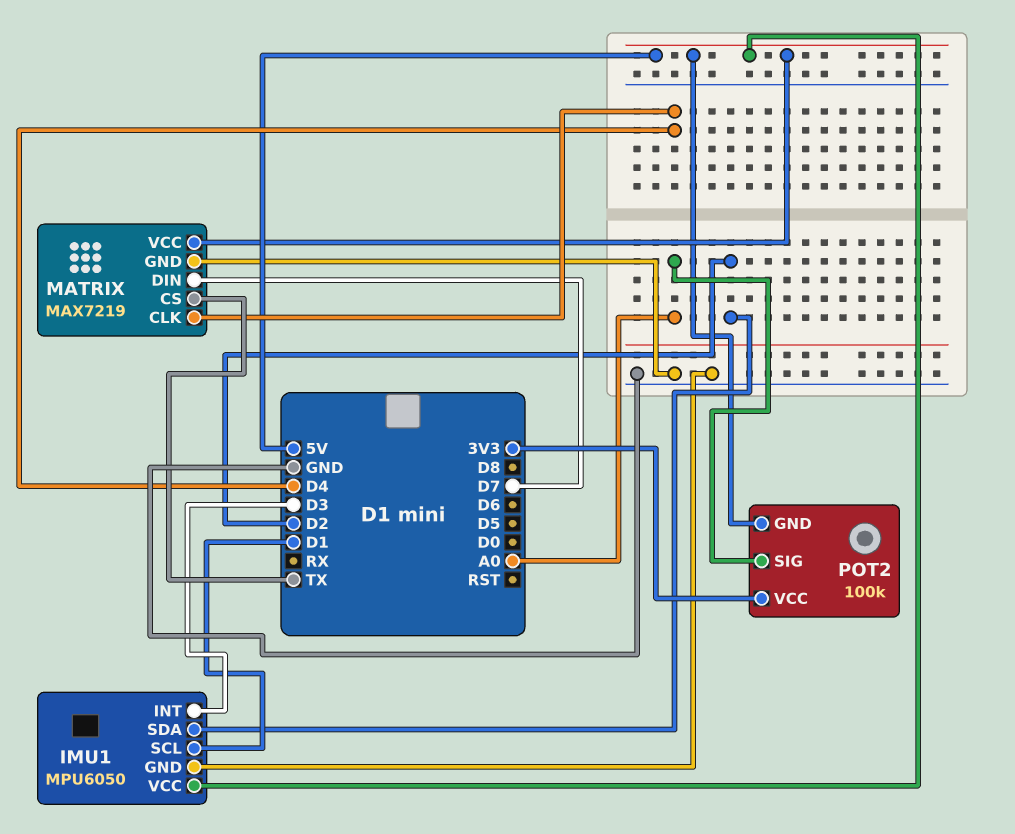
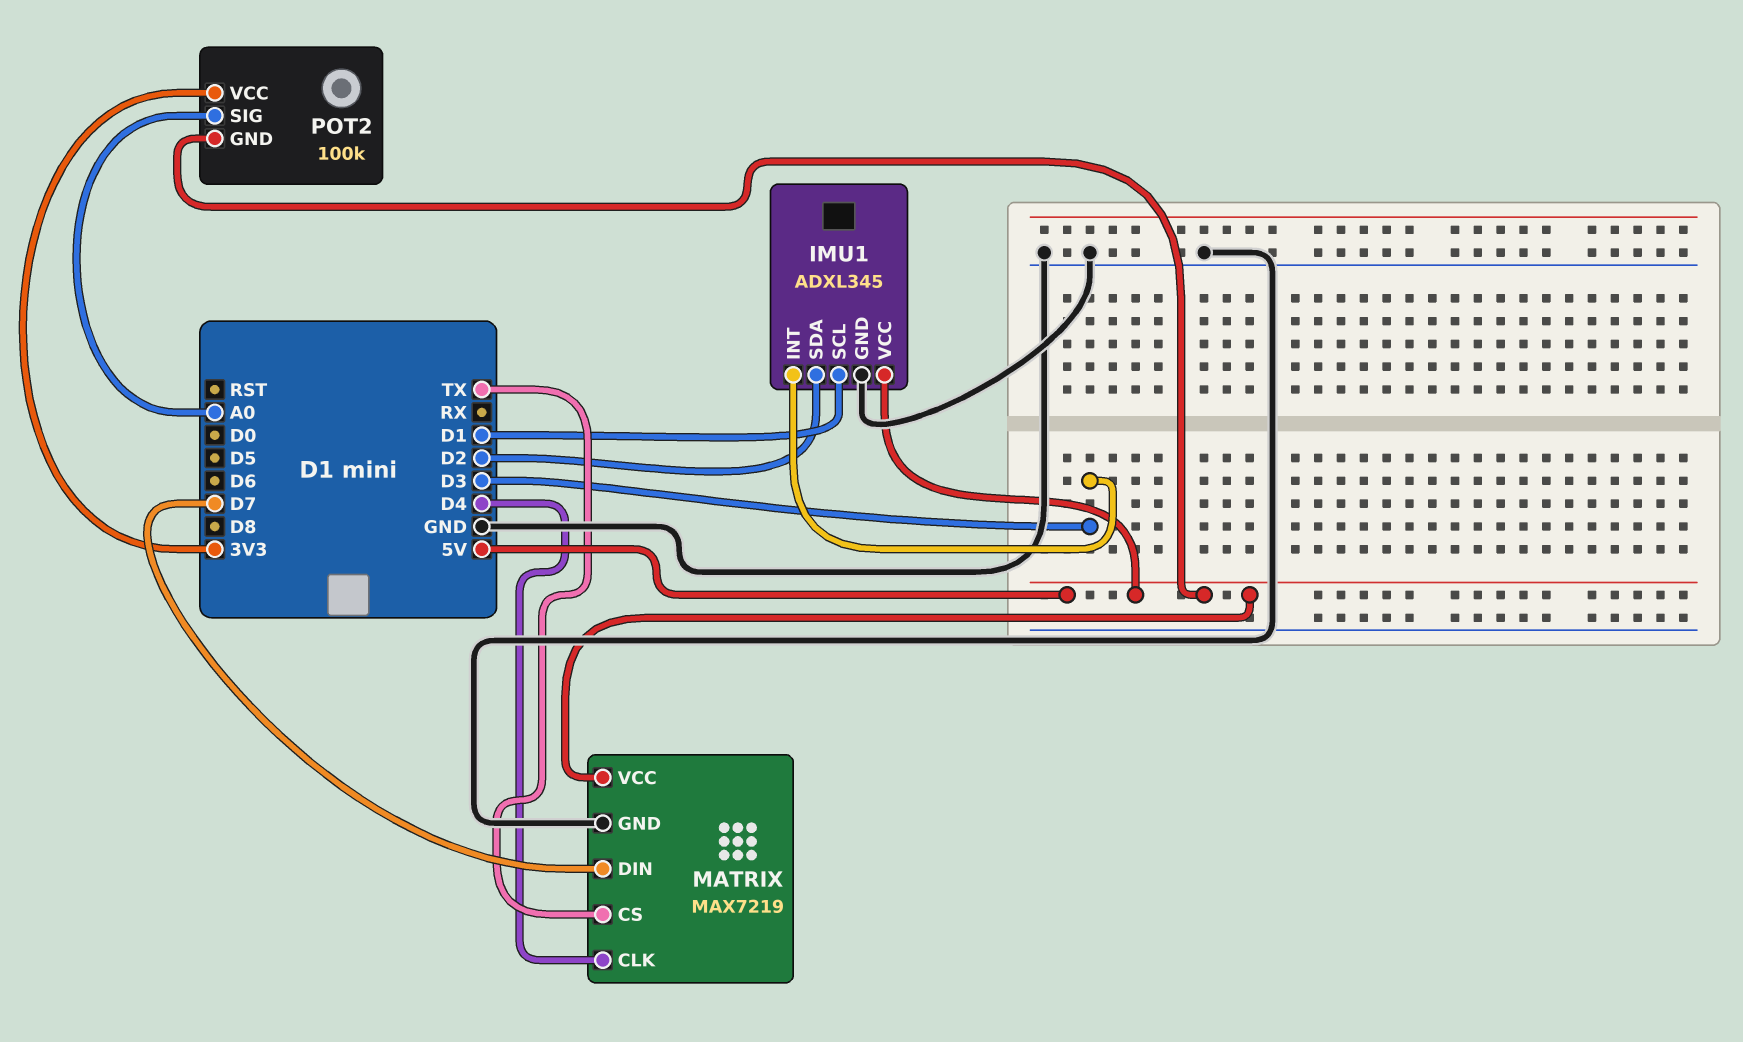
IMU1: MPU6050 -> ADXL345

